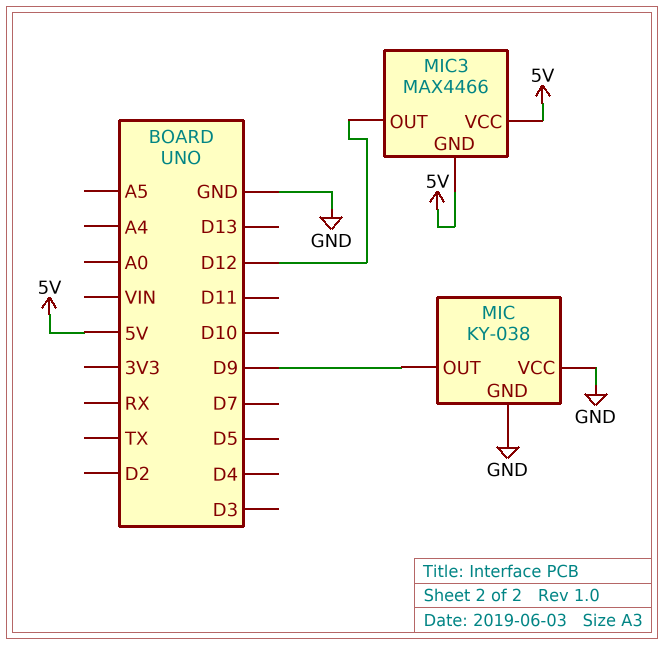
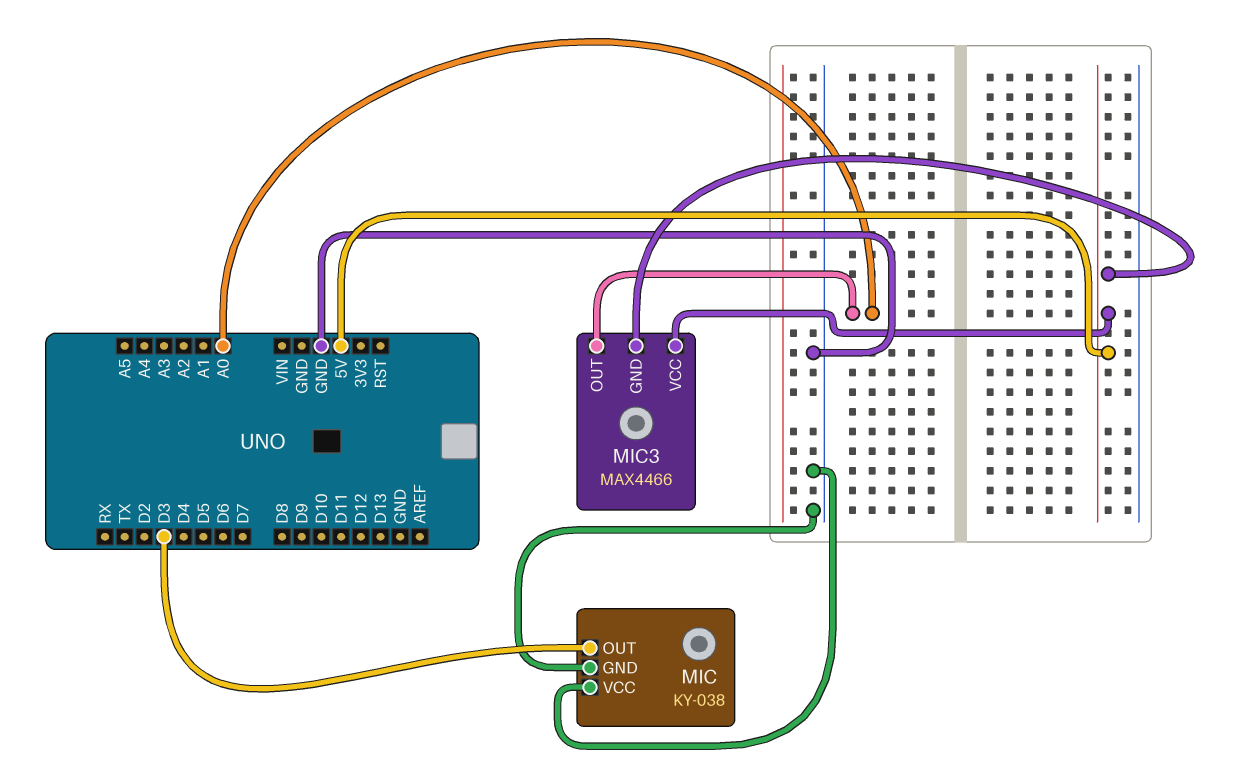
MIC pin OUT: D9 -> D3
MIC3 pin OUT: D12 -> A0

